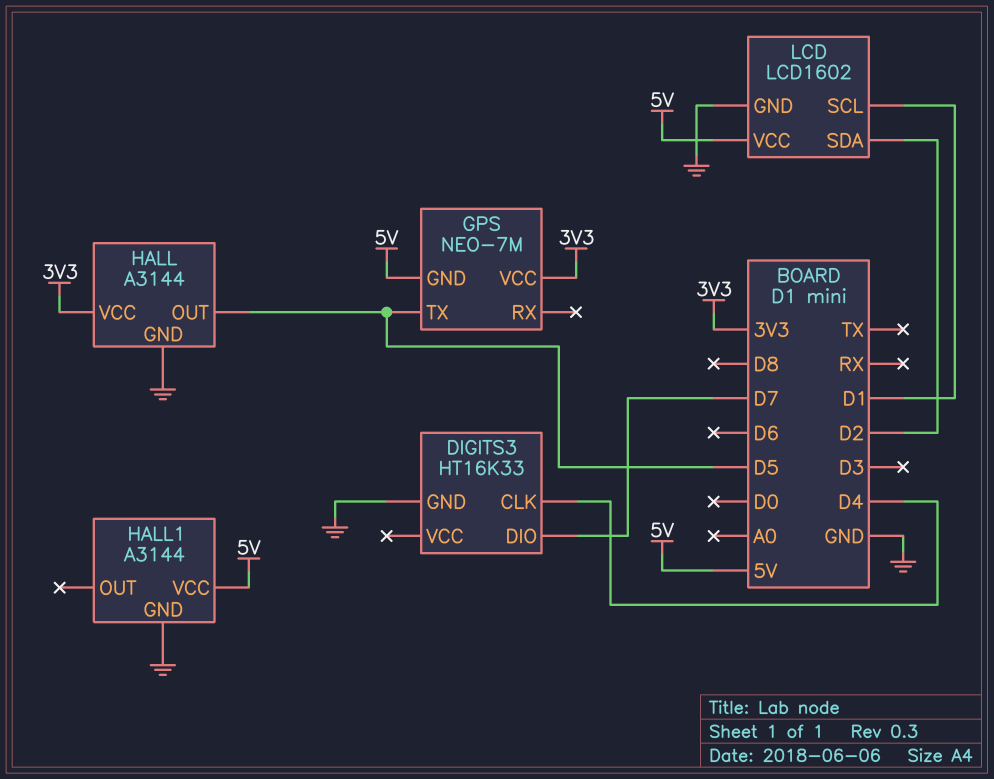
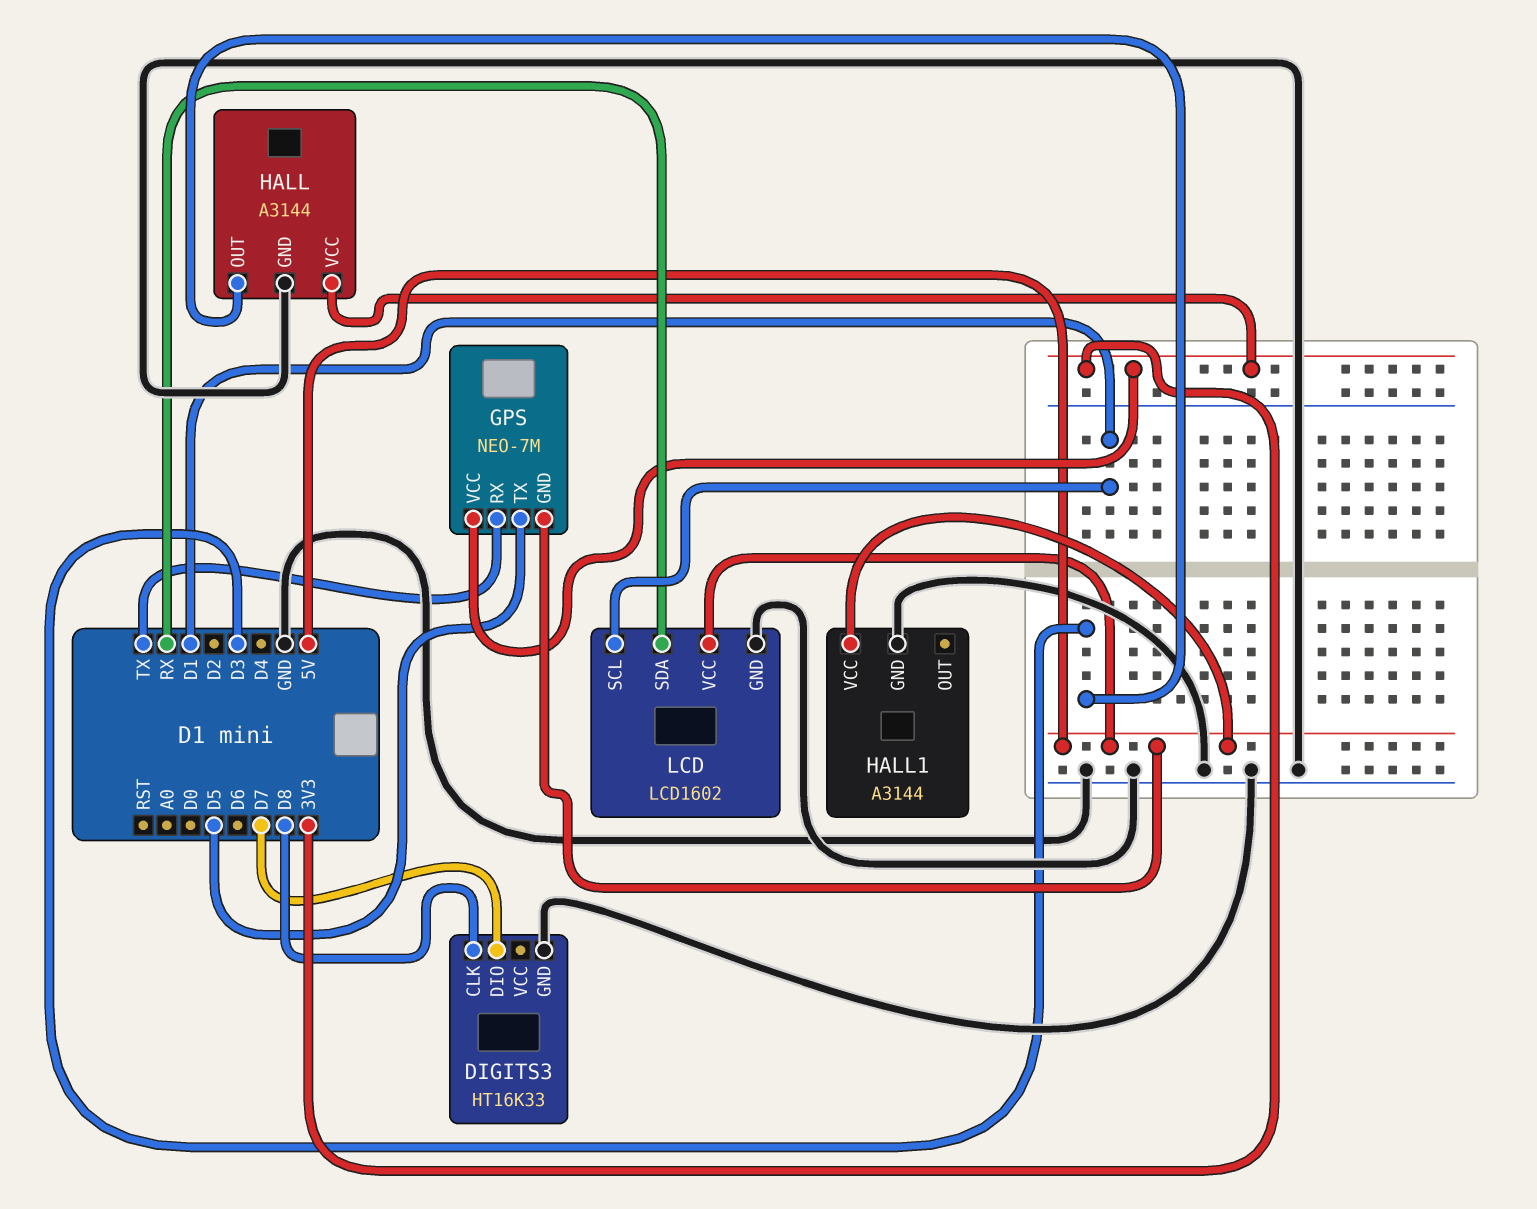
DIGITS3 pin CLK: D4 -> D8
GPS pin RX: none -> TX
HALL pin OUT: D5 -> D3
LCD pin SDA: D2 -> RX

